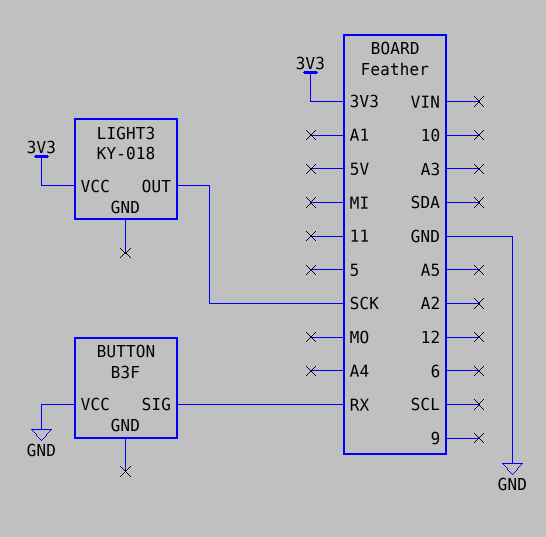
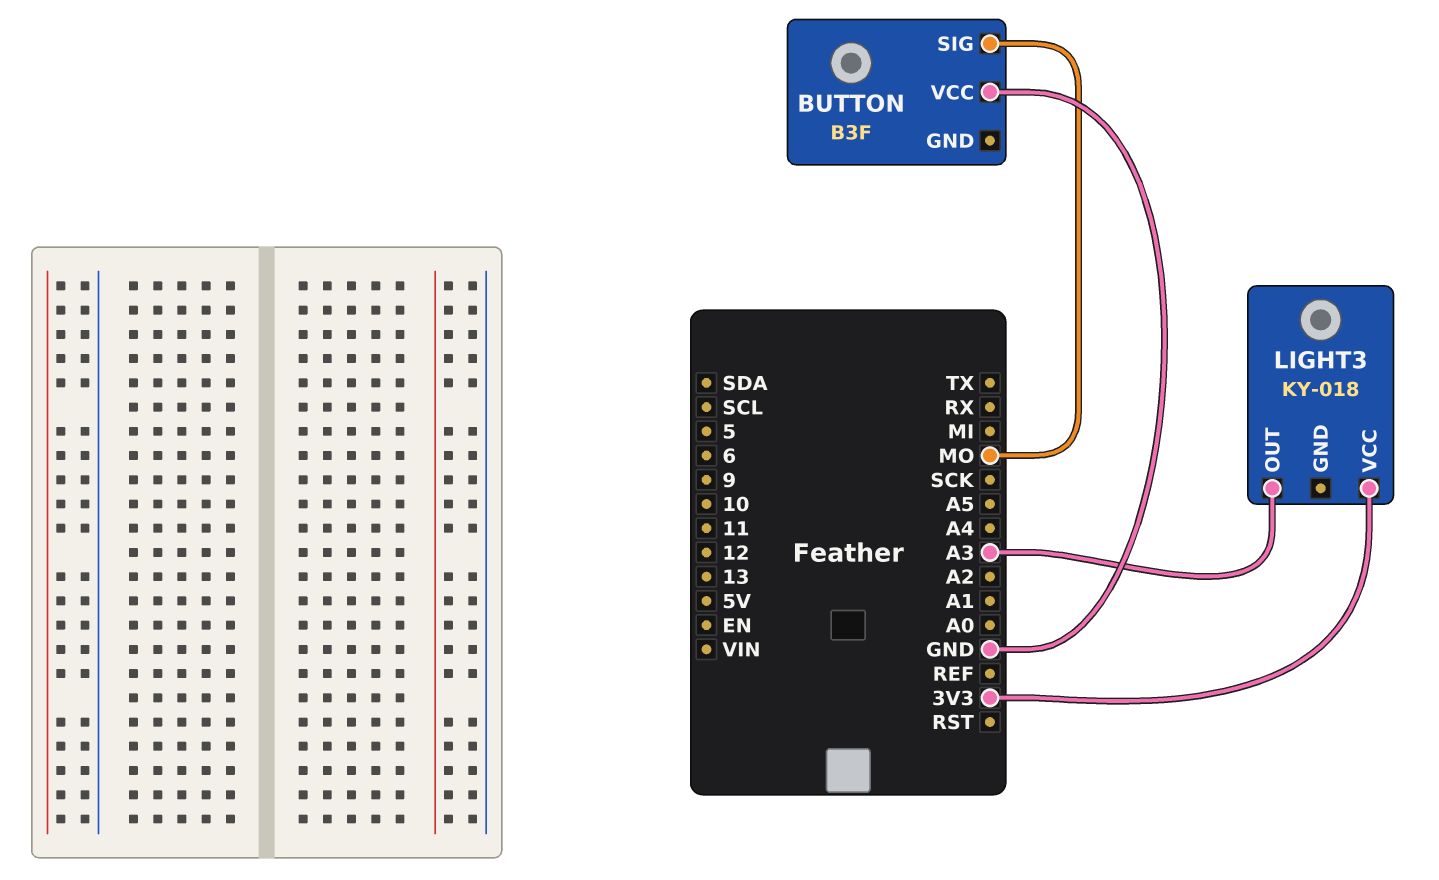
BUTTON pin SIG: RX -> MO
LIGHT3 pin OUT: SCK -> A3

